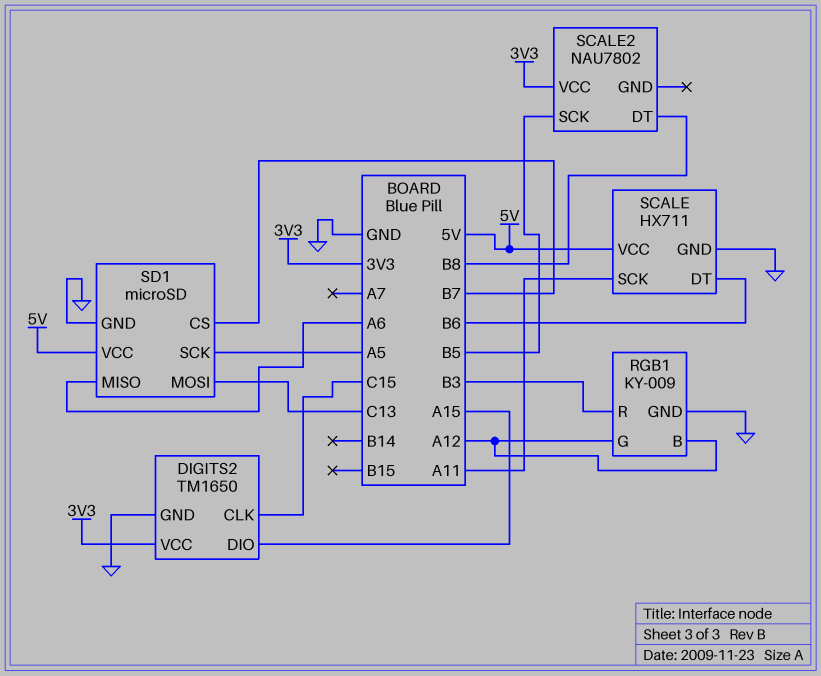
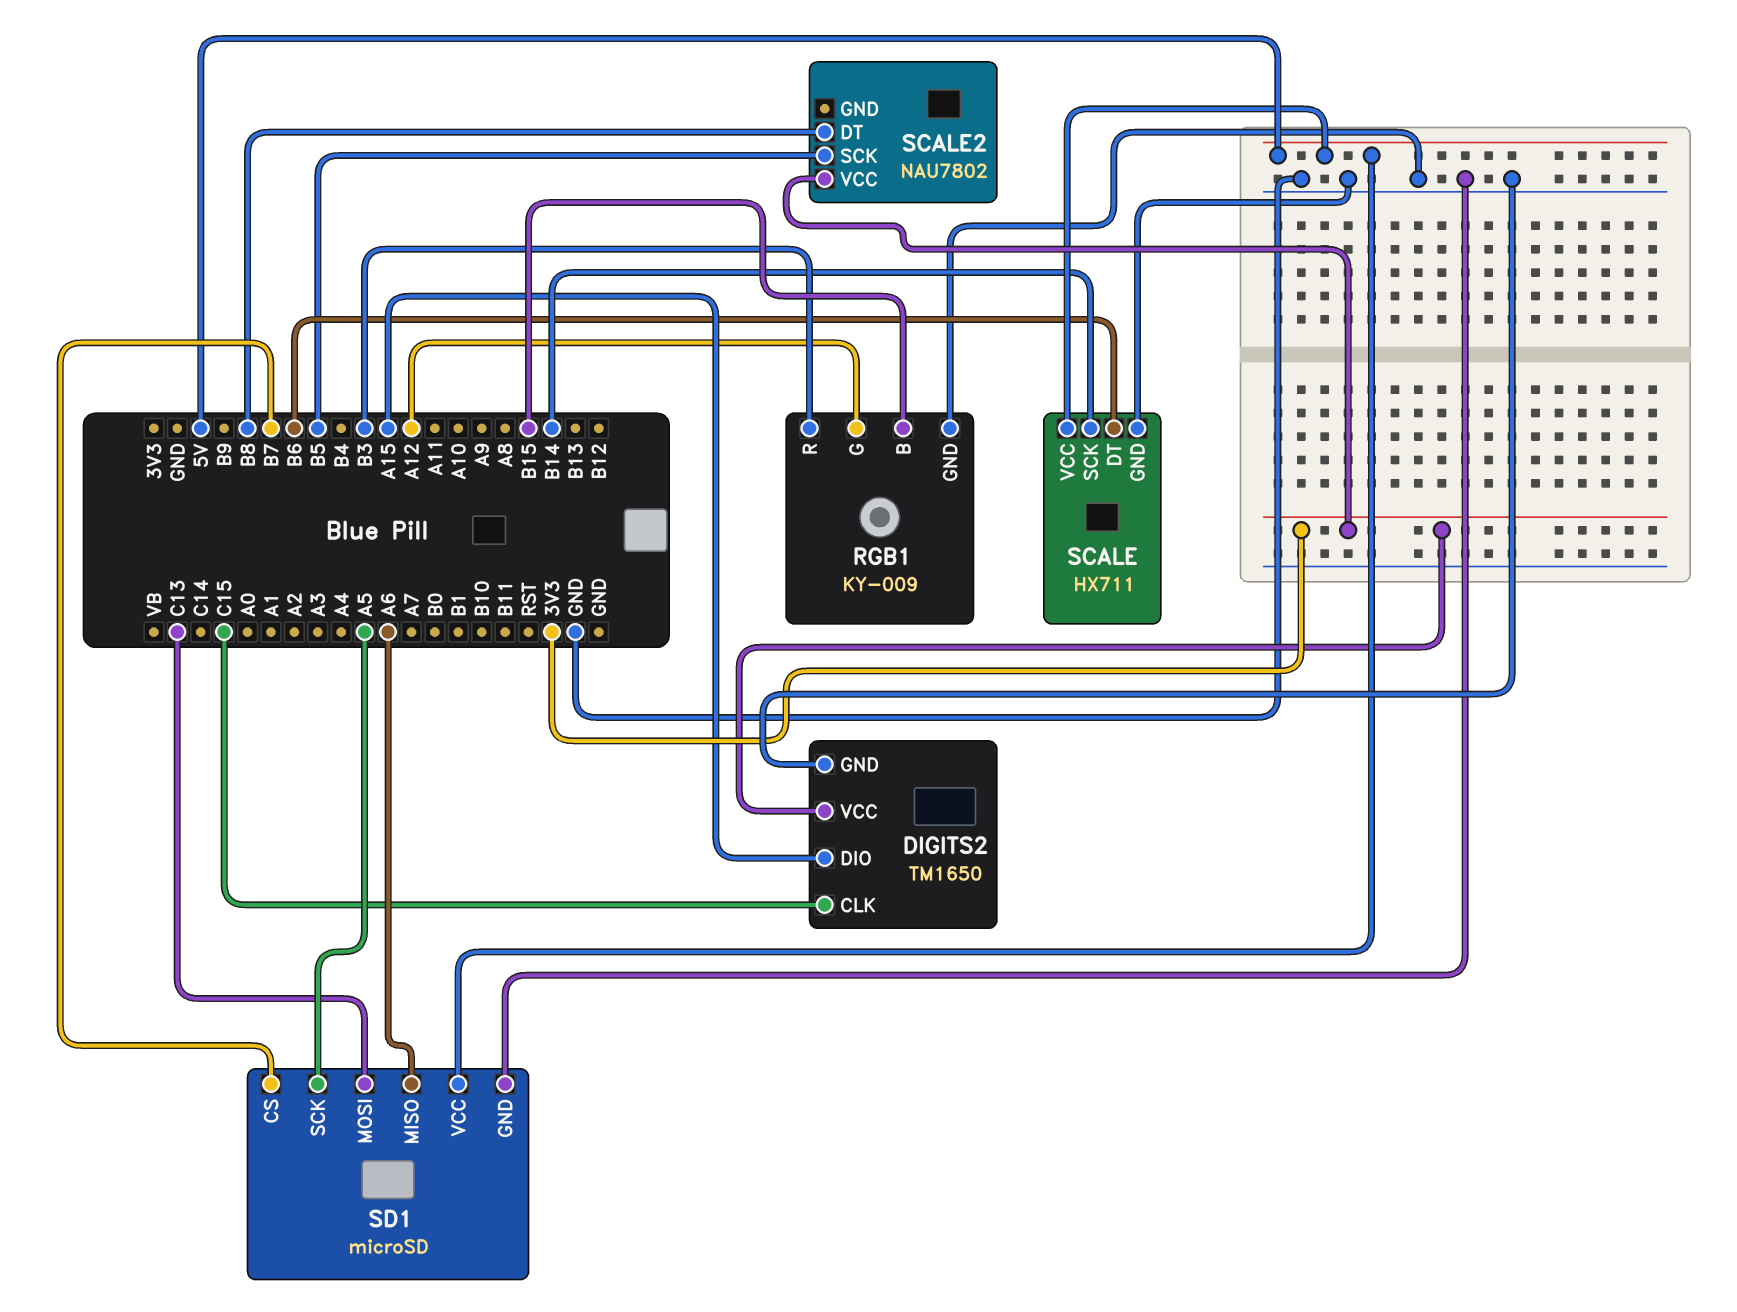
RGB1 pin B: A12 -> B15
SCALE pin SCK: A11 -> B14

